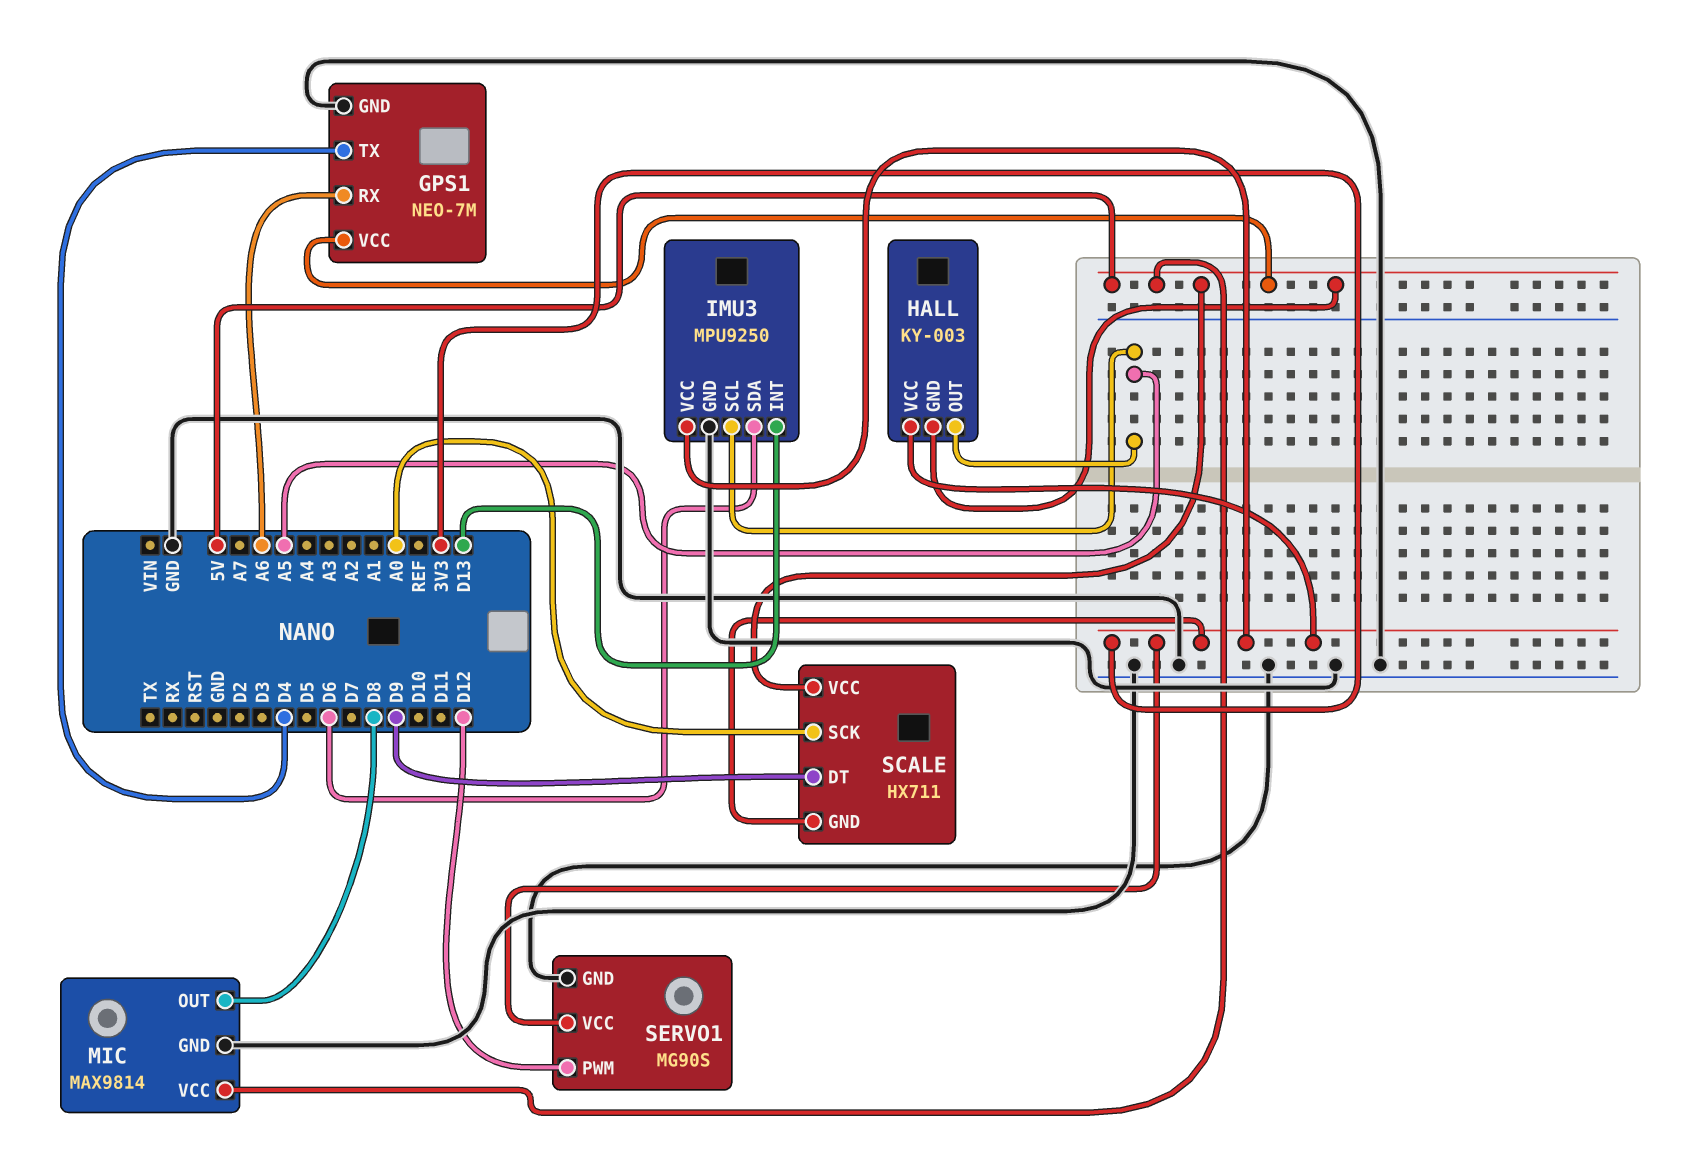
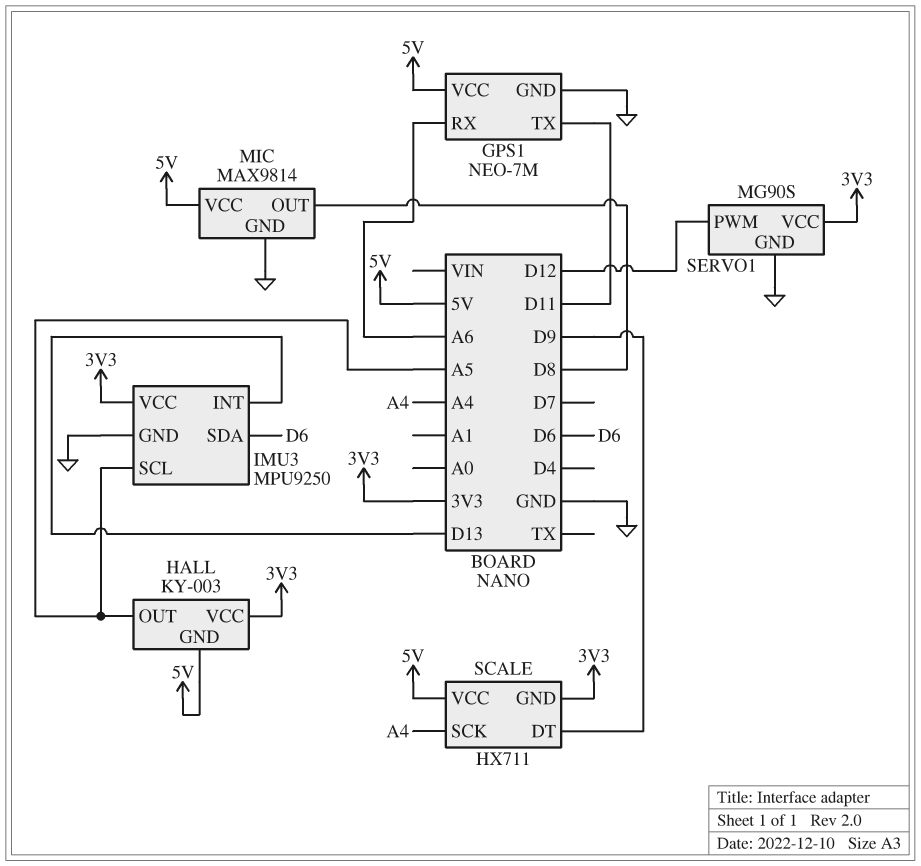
GPS1 pin TX: D4 -> D11
SCALE pin SCK: A0 -> A4

